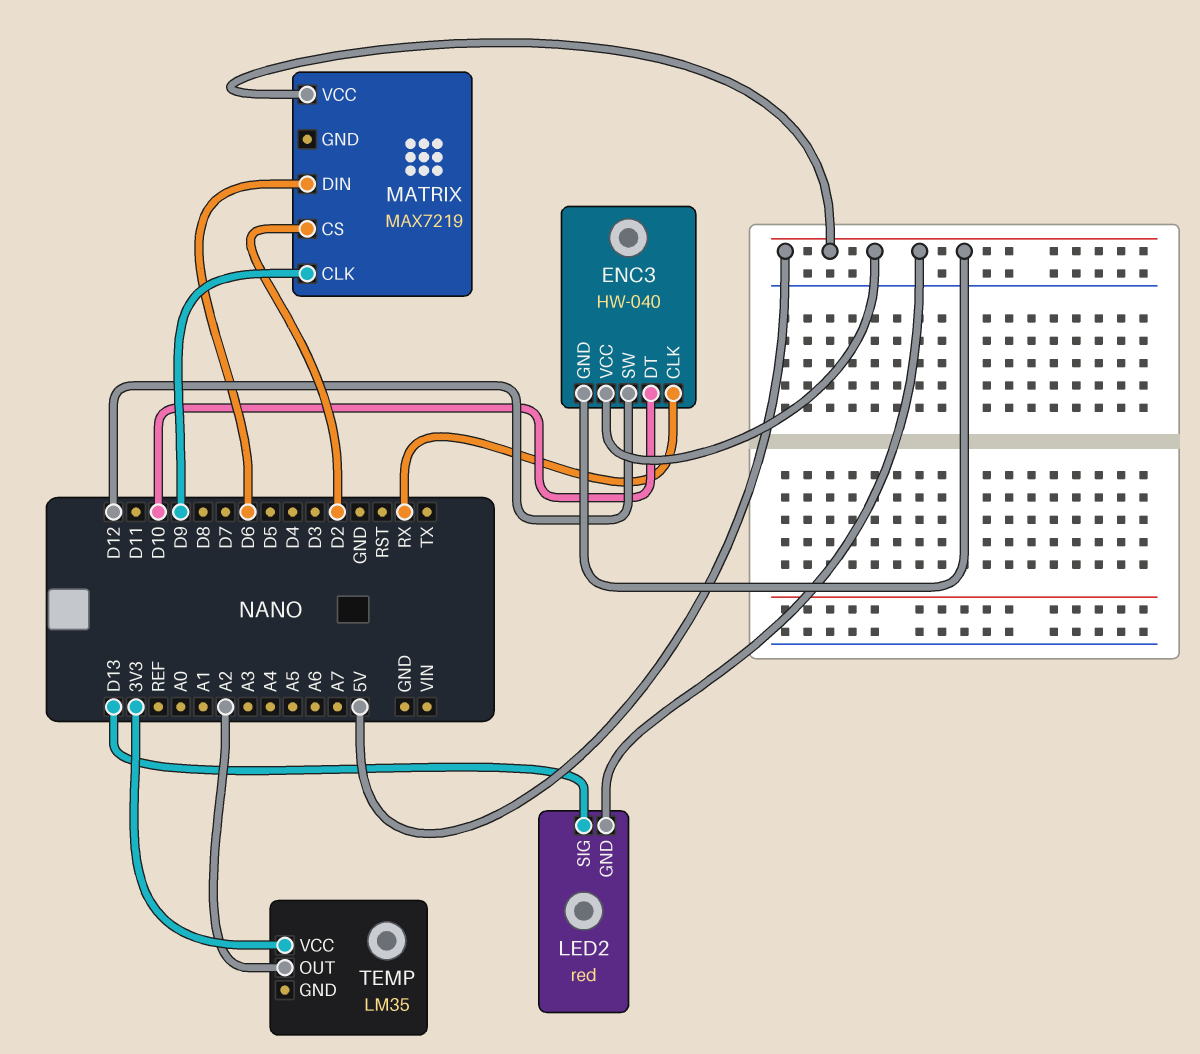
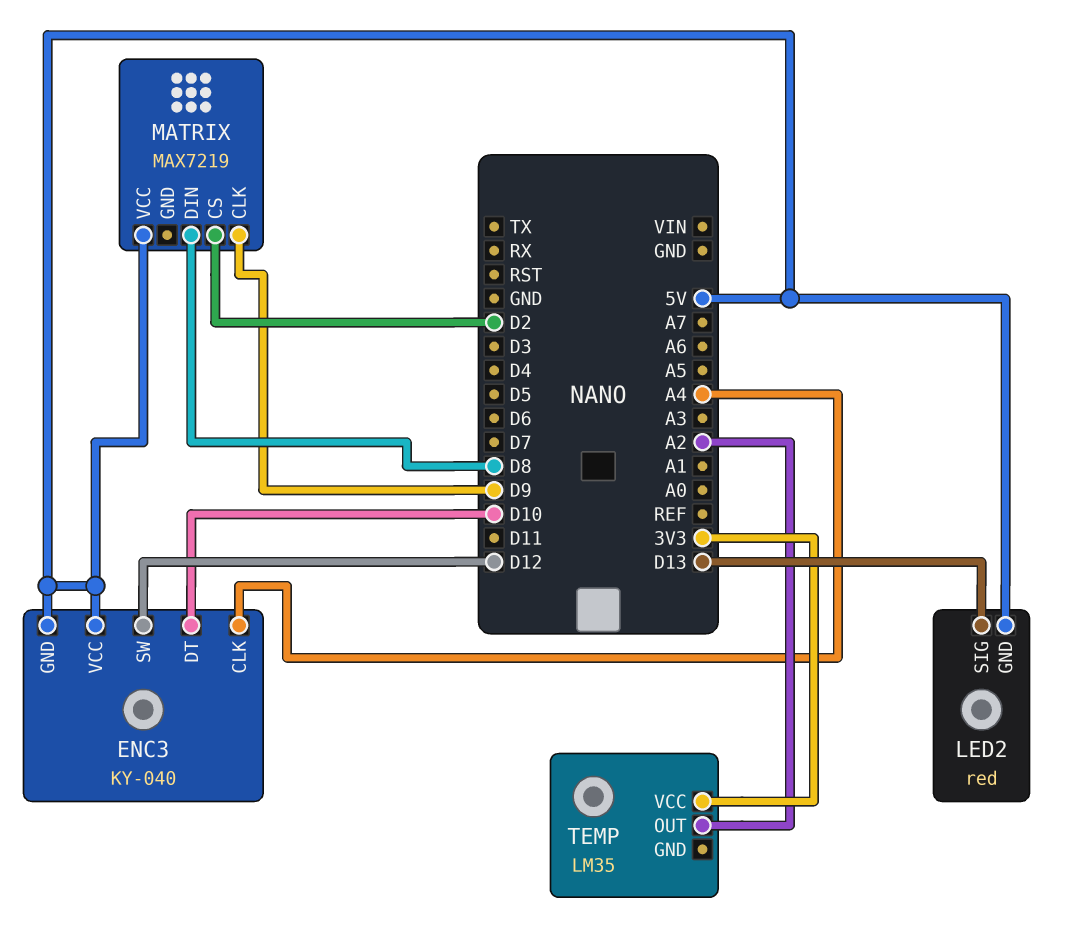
ENC3: HW-040 -> KY-040
ENC3 pin CLK: RX -> A4
MATRIX pin DIN: D6 -> D8

